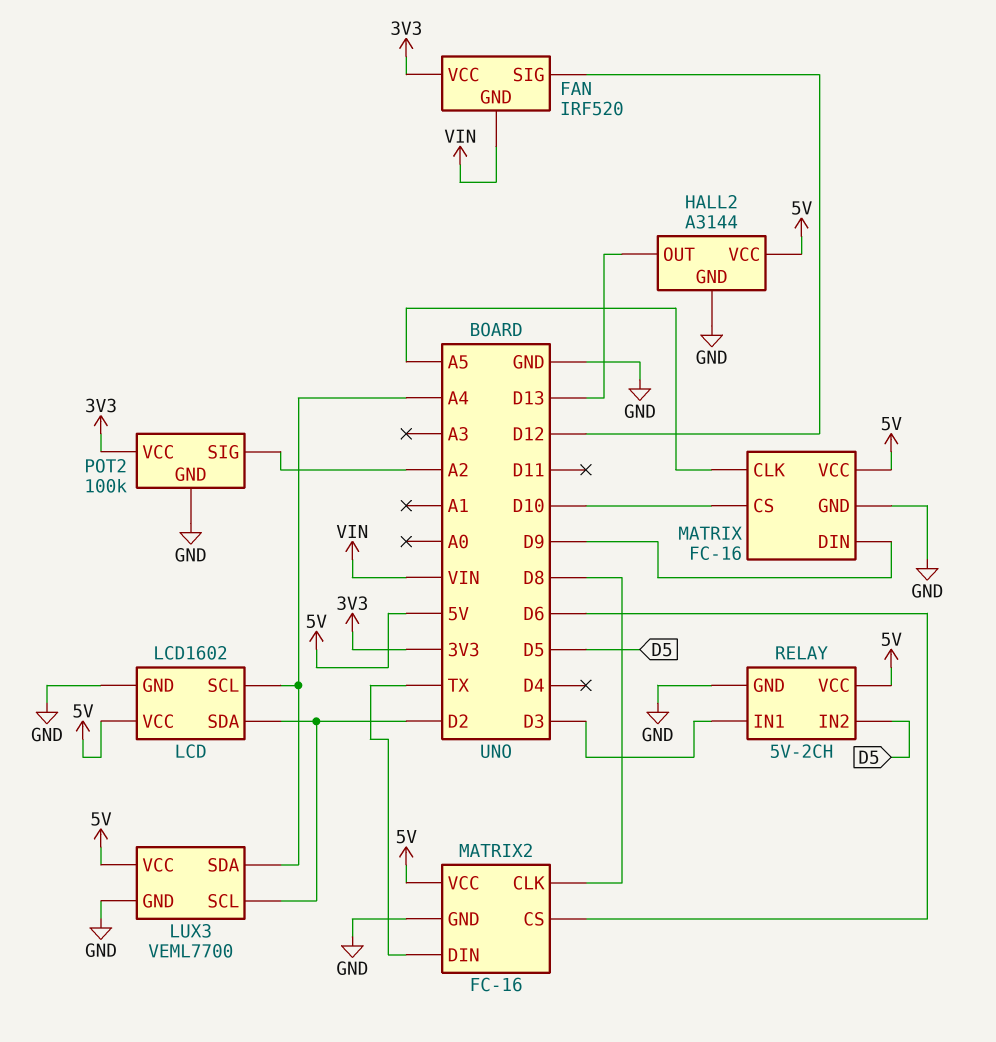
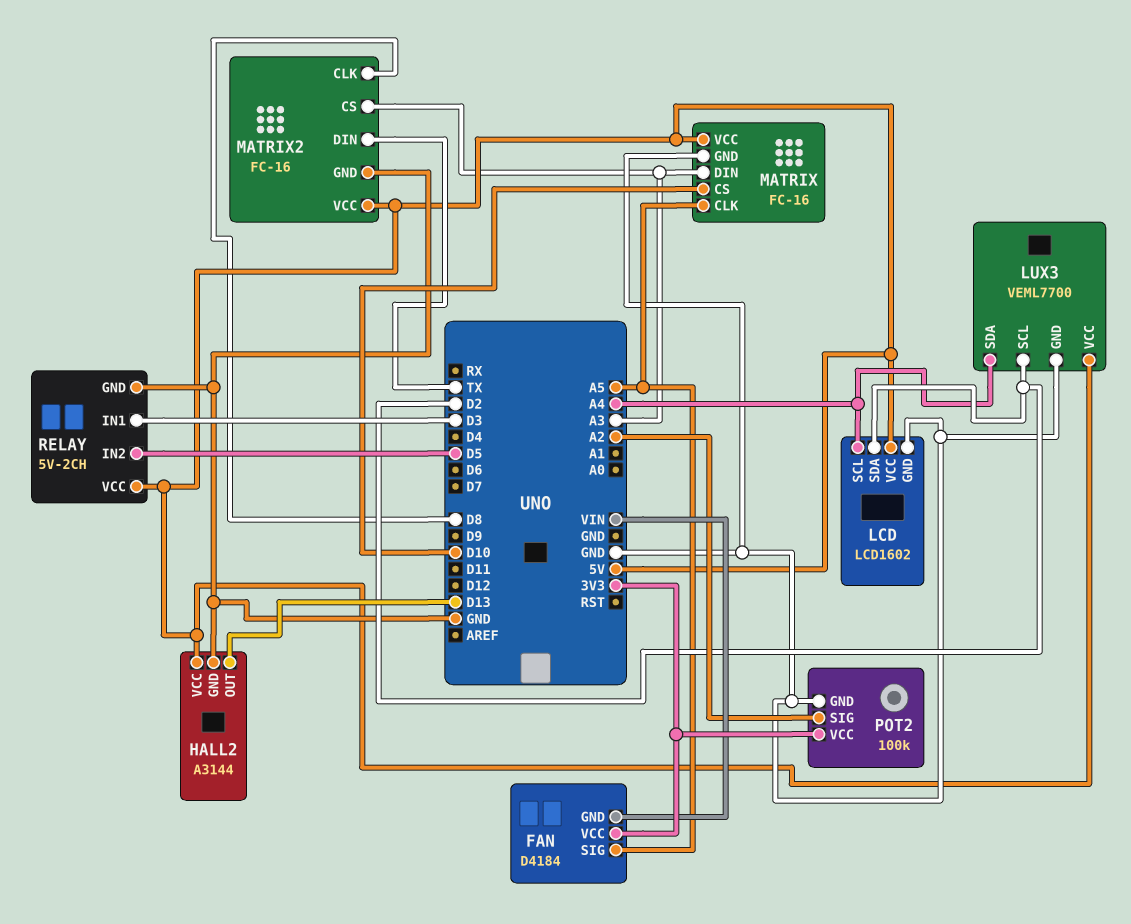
FAN: IRF520 -> D4184
FAN pin SIG: D12 -> A5
MATRIX pin DIN: D9 -> A3
MATRIX2 pin CS: D6 -> A3

